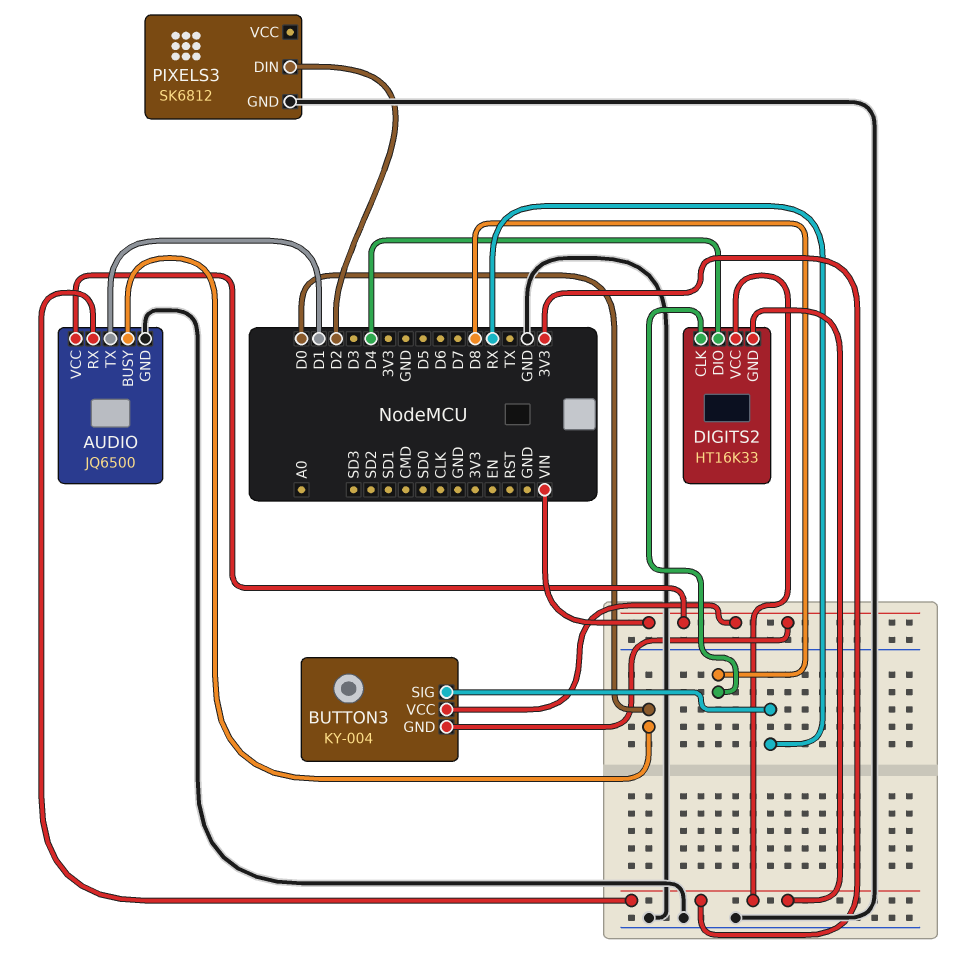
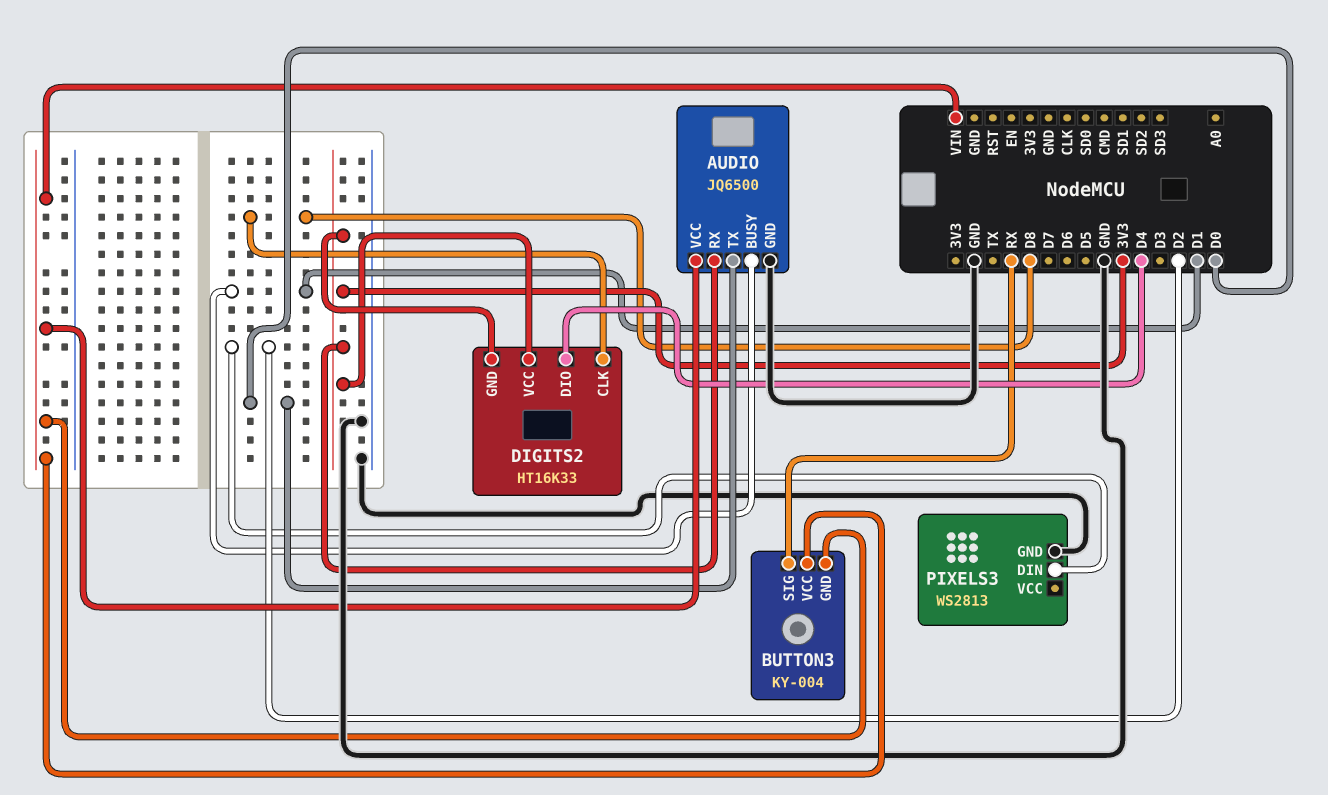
AUDIO pin BUSY: D0 -> D1
AUDIO pin TX: D1 -> D0
PIXELS3: SK6812 -> WS2813

